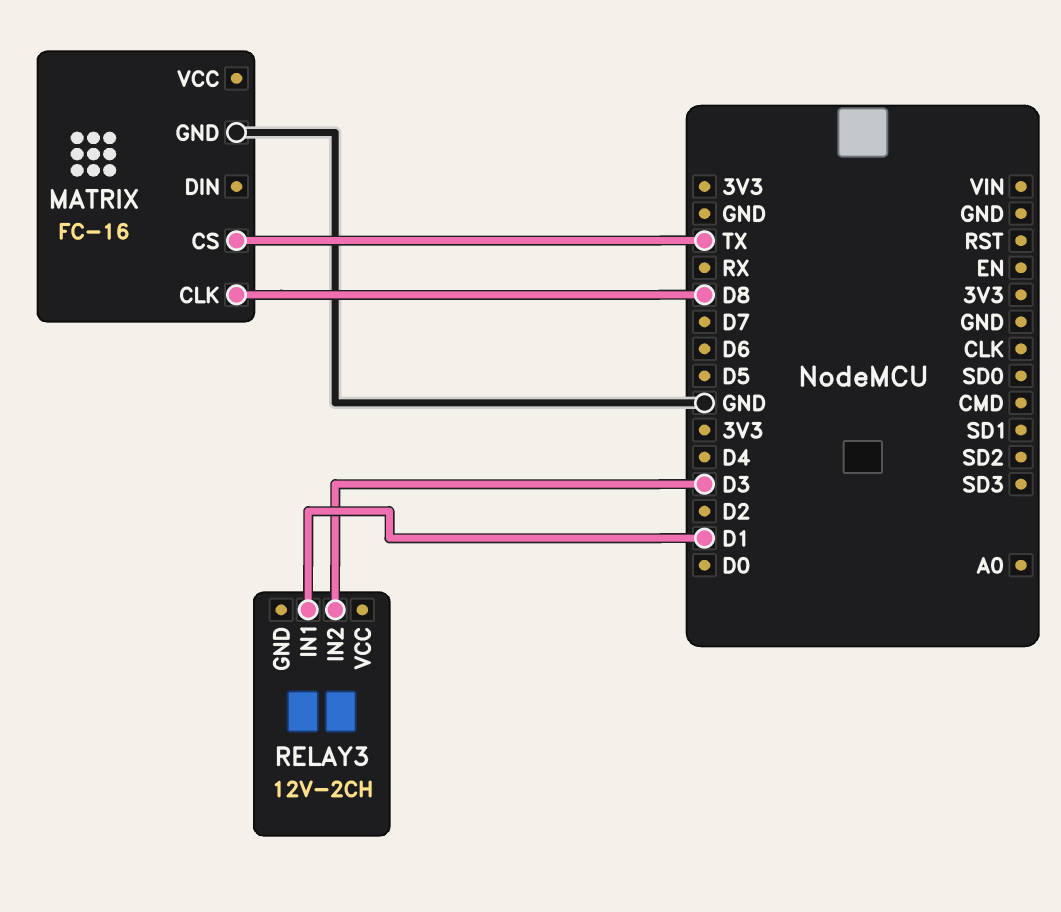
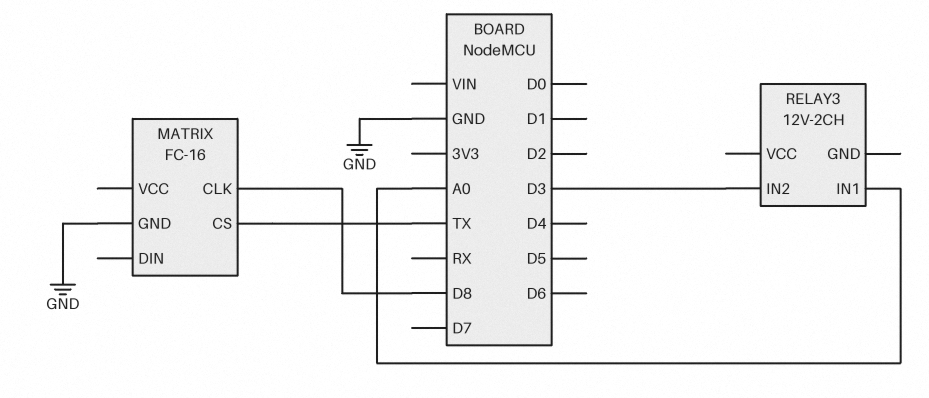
RELAY3 pin IN1: D1 -> A0

